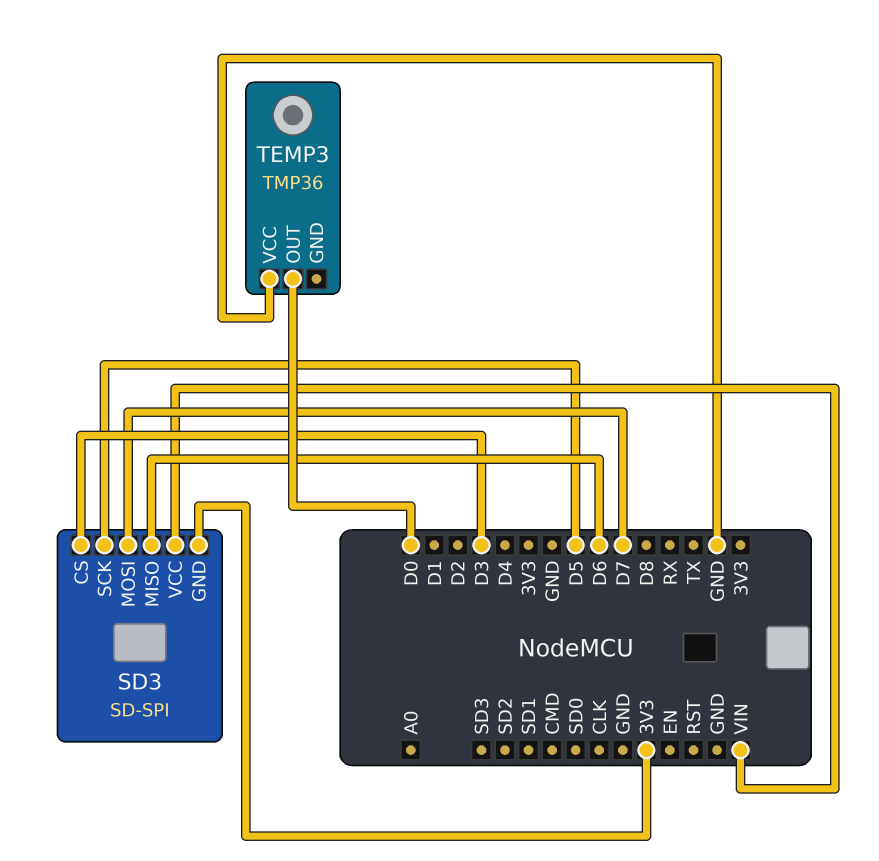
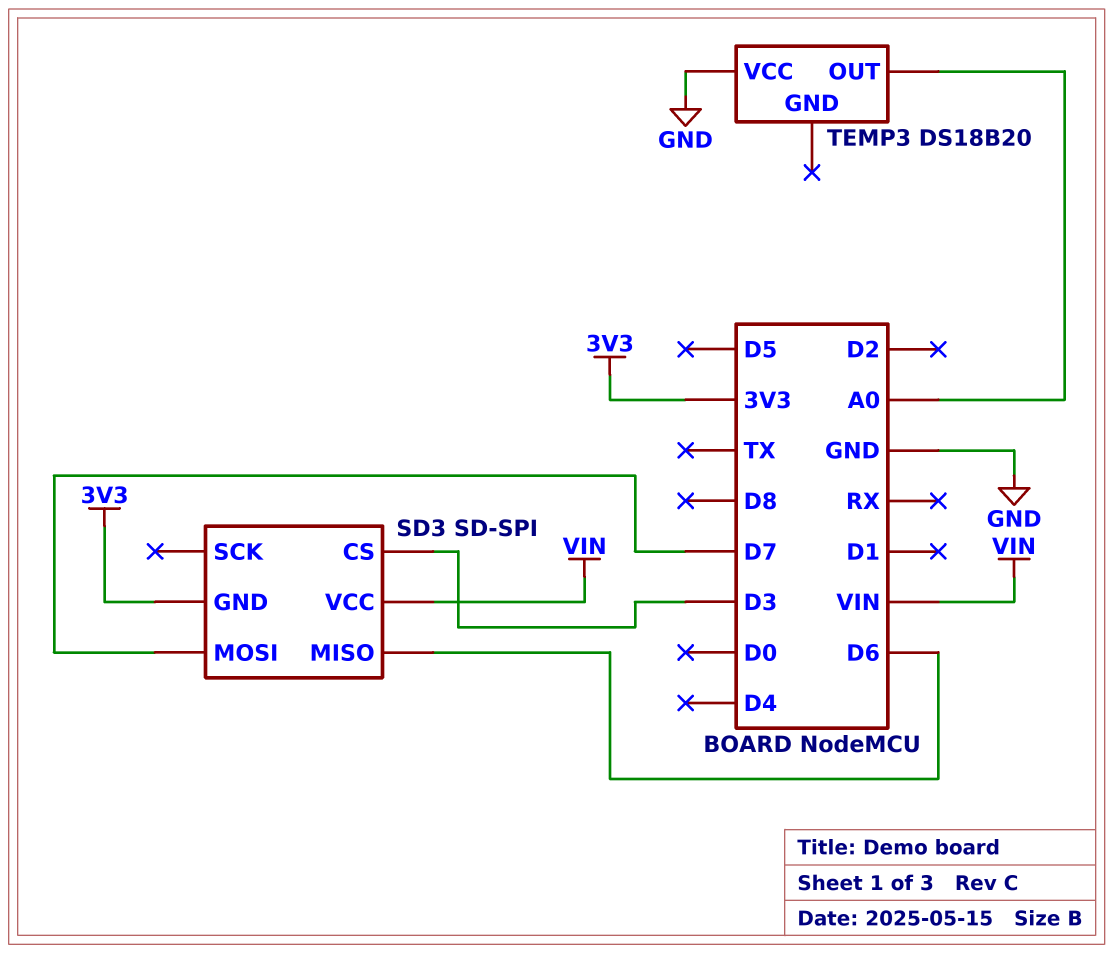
SD3 pin SCK: D5 -> none
TEMP3: TMP36 -> DS18B20
TEMP3 pin OUT: D0 -> A0

